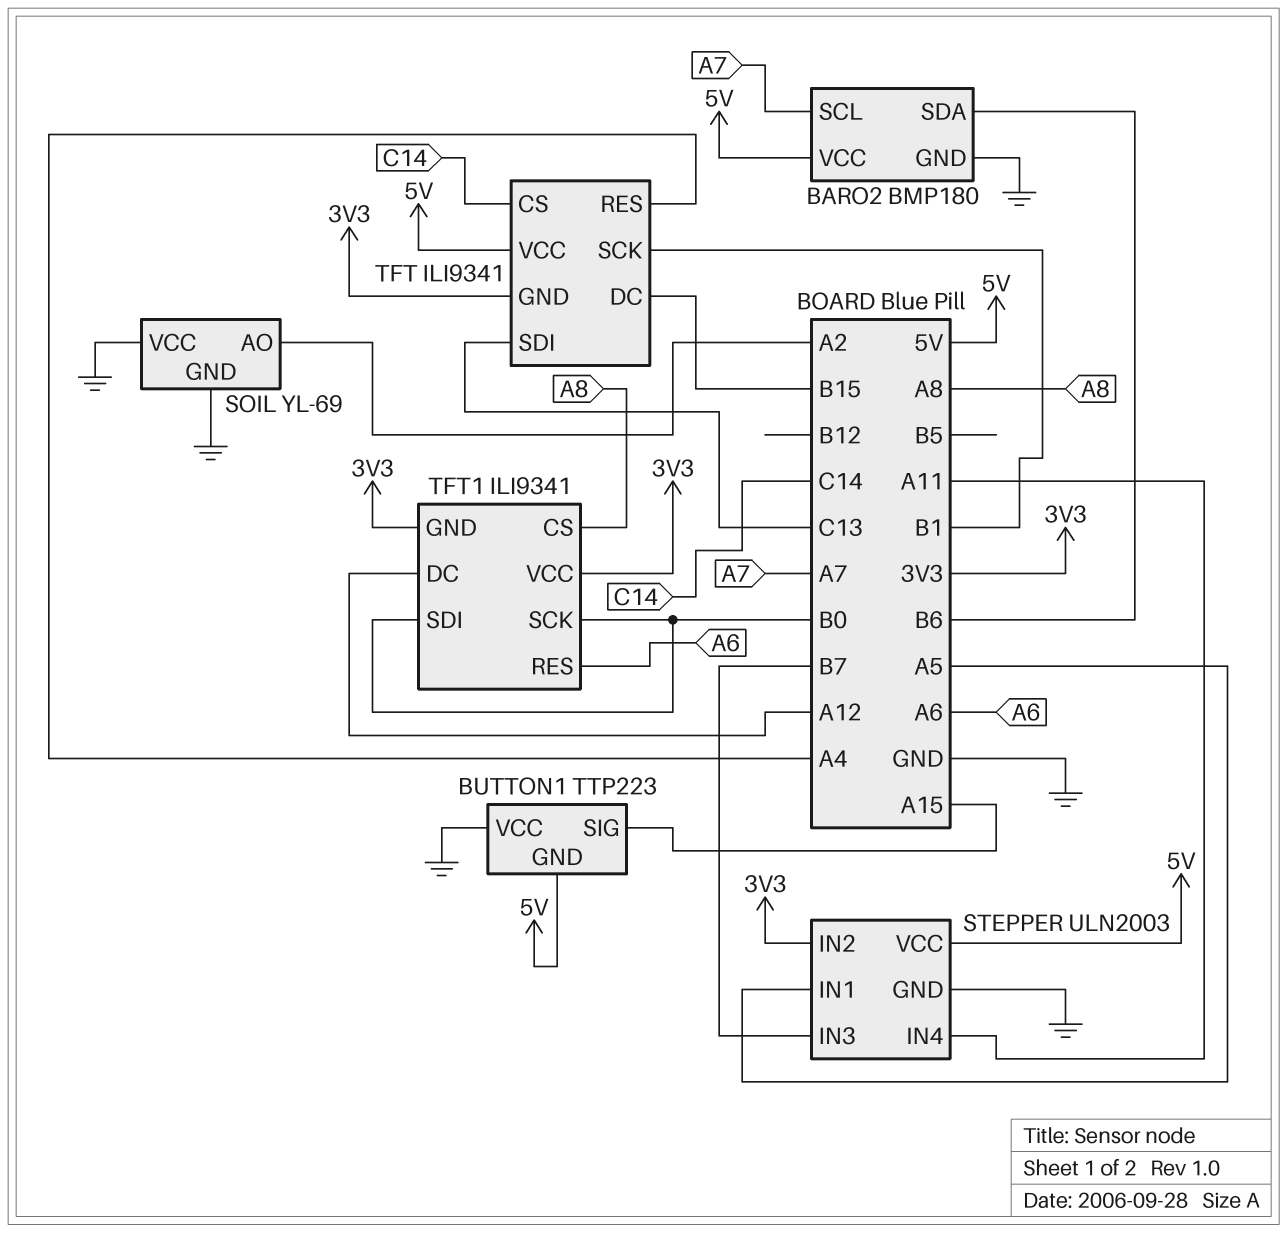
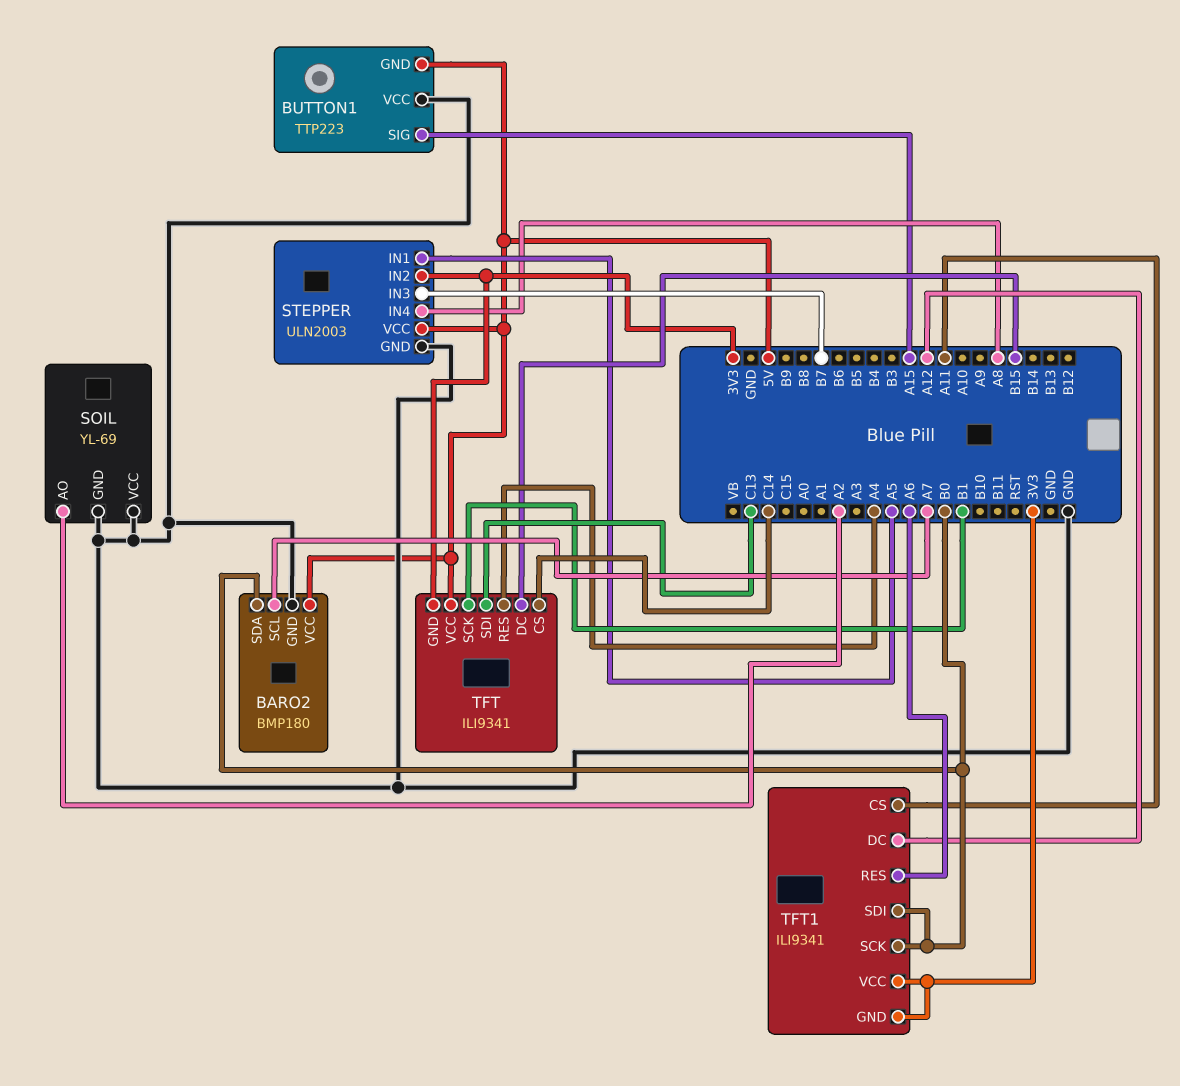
BARO2 pin SDA: B6 -> B0
STEPPER pin IN4: A11 -> A8
TFT1 pin CS: A8 -> A11

